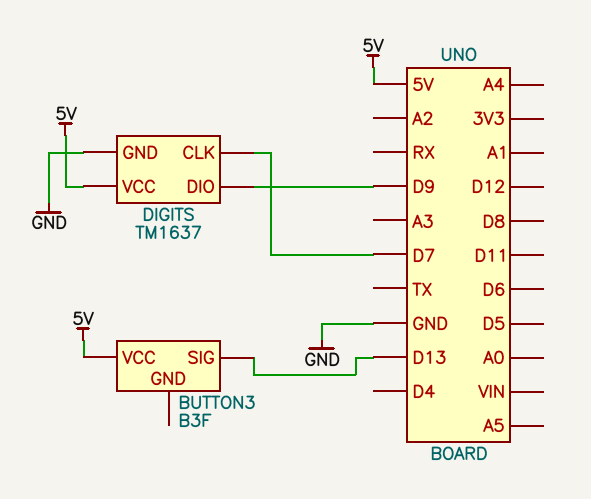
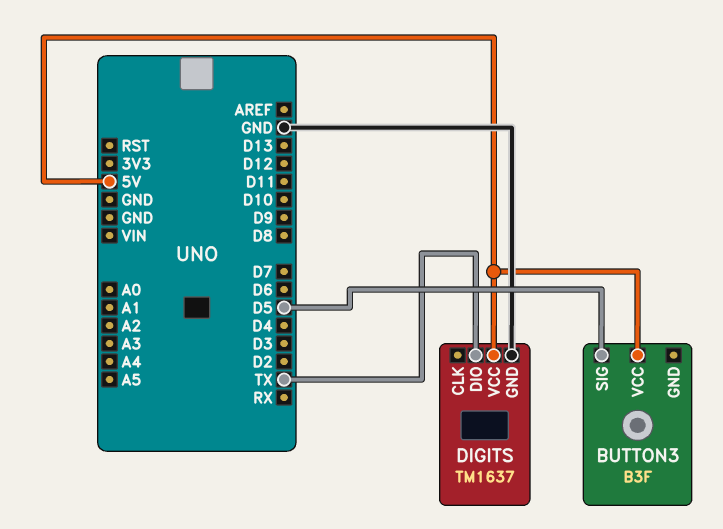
BUTTON3 pin SIG: D13 -> D5
DIGITS pin CLK: D7 -> none
DIGITS pin DIO: D9 -> TX

